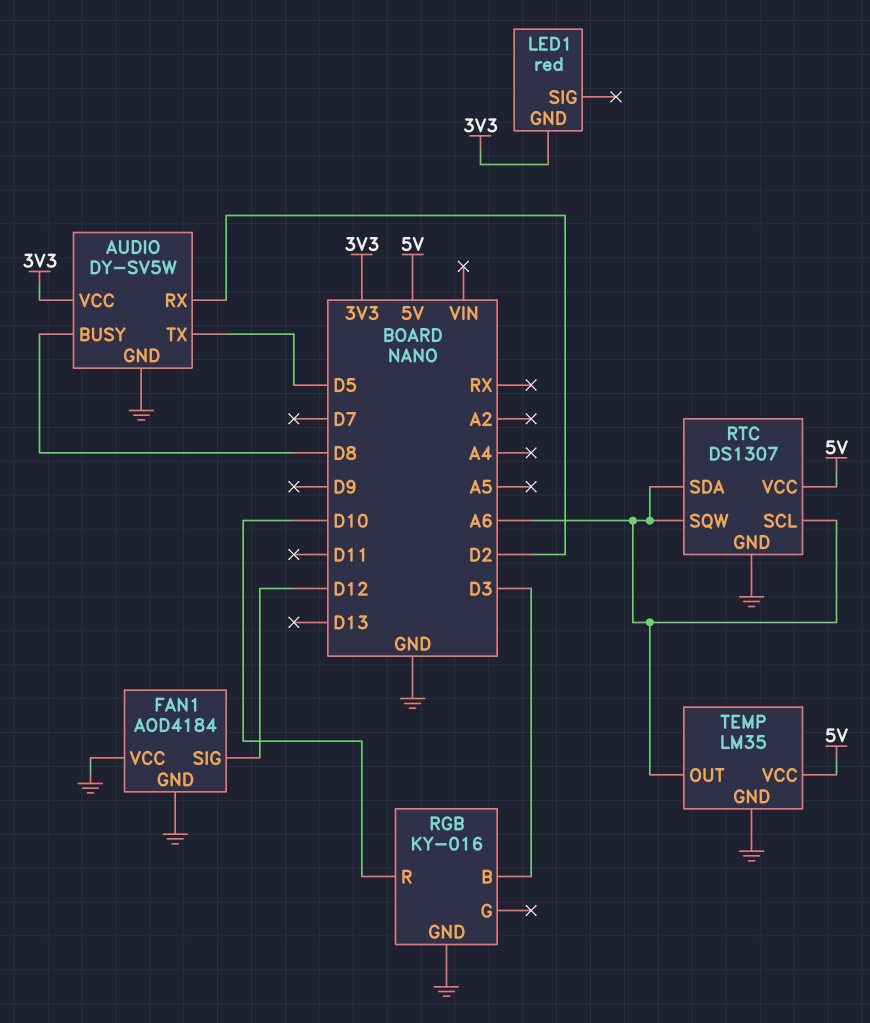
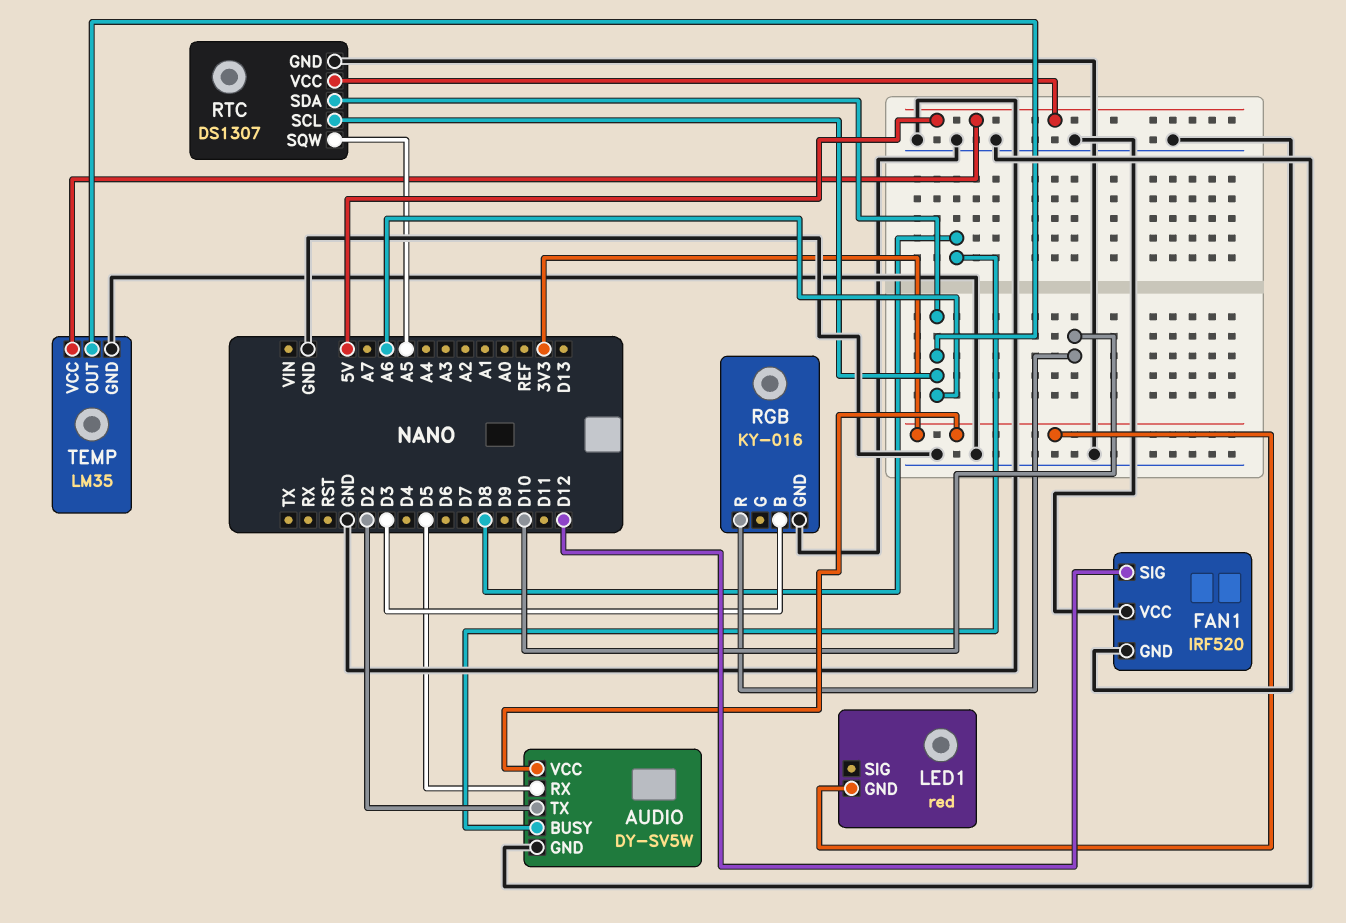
AUDIO pin RX: D2 -> D5
AUDIO pin TX: D5 -> D2
FAN1: AOD4184 -> IRF520
RTC pin SQW: A6 -> A5

